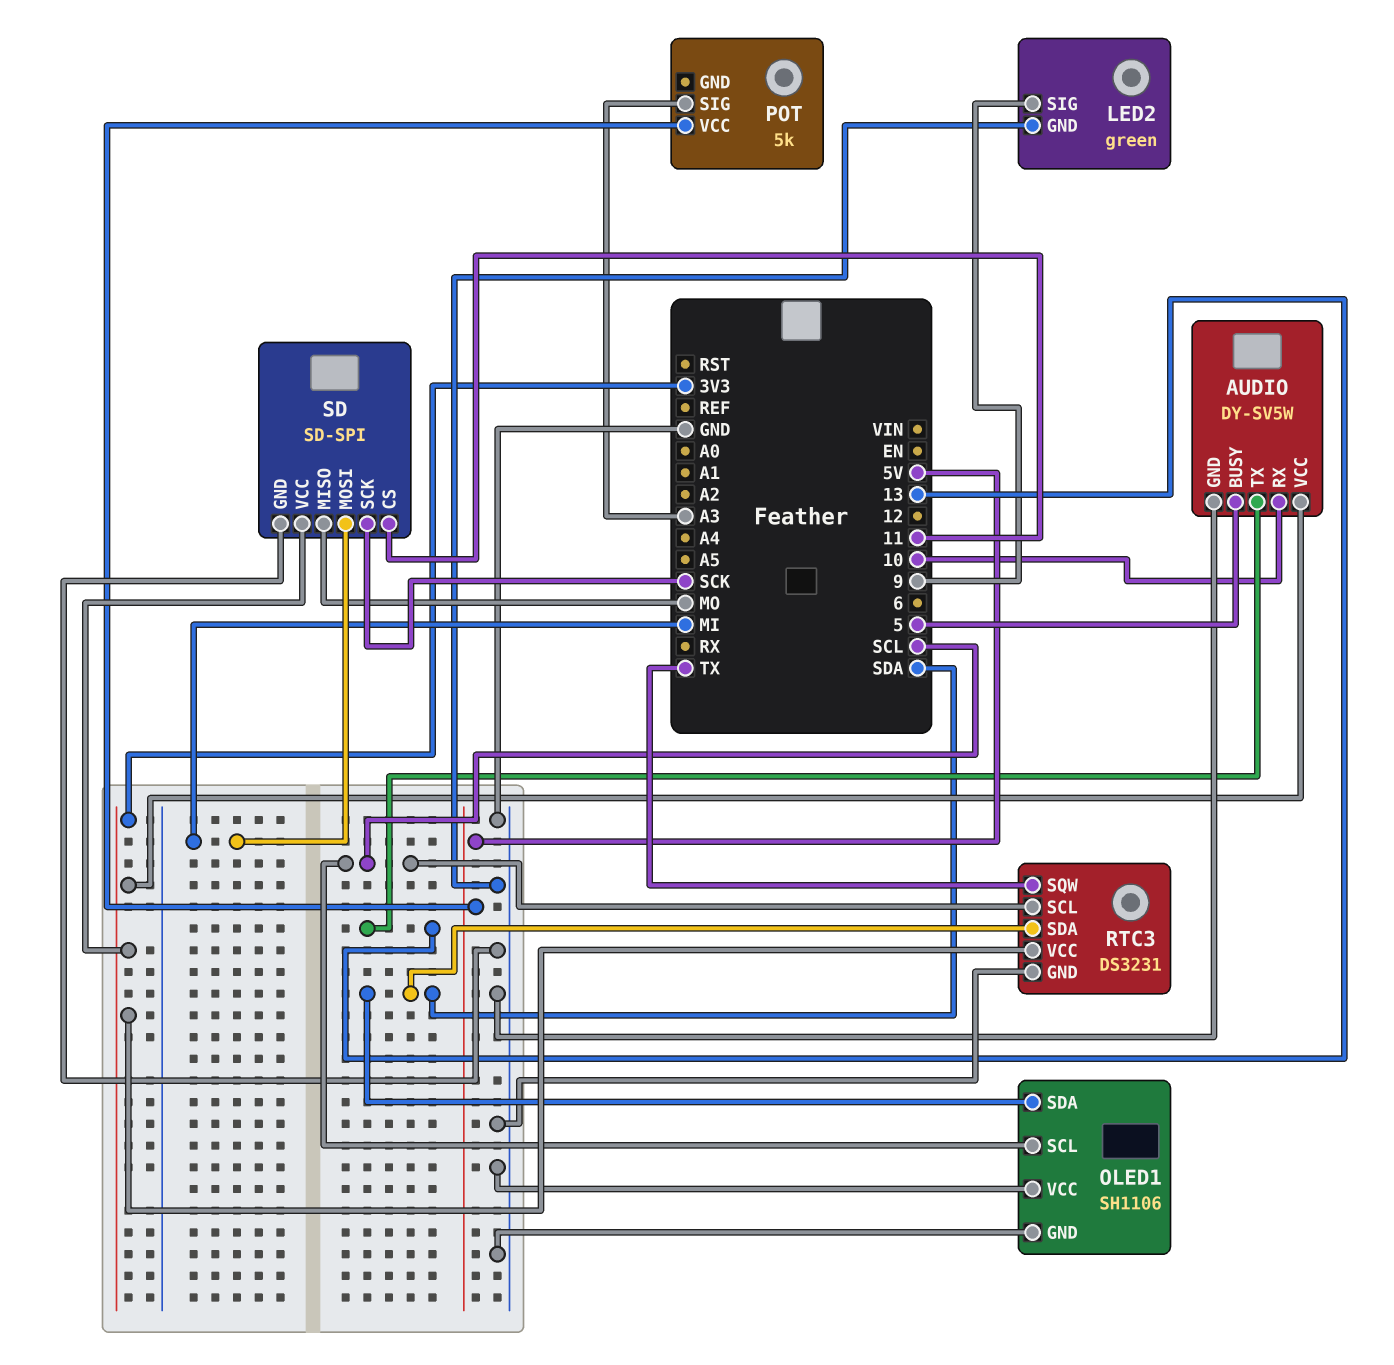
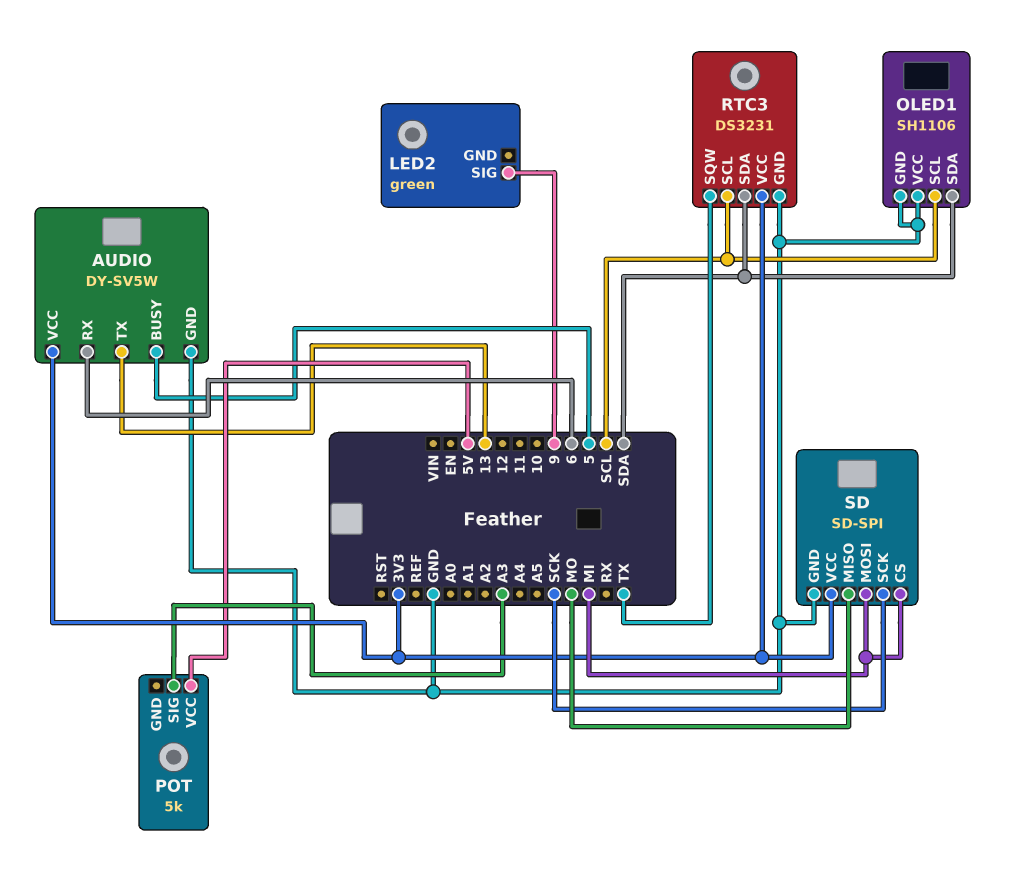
AUDIO pin RX: 10 -> 6
LED2 pin GND: GND -> none
SD pin CS: 11 -> MI

